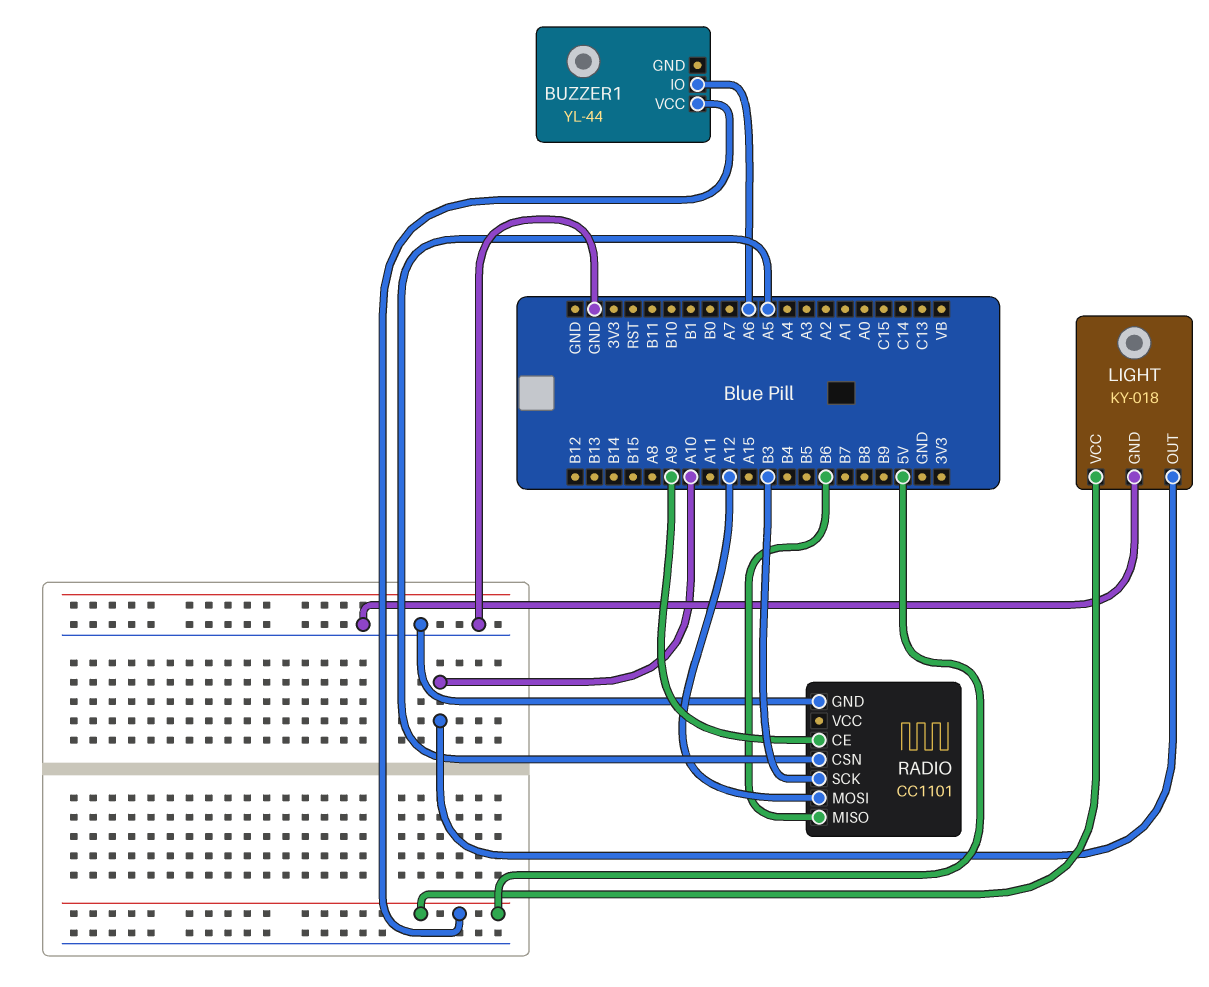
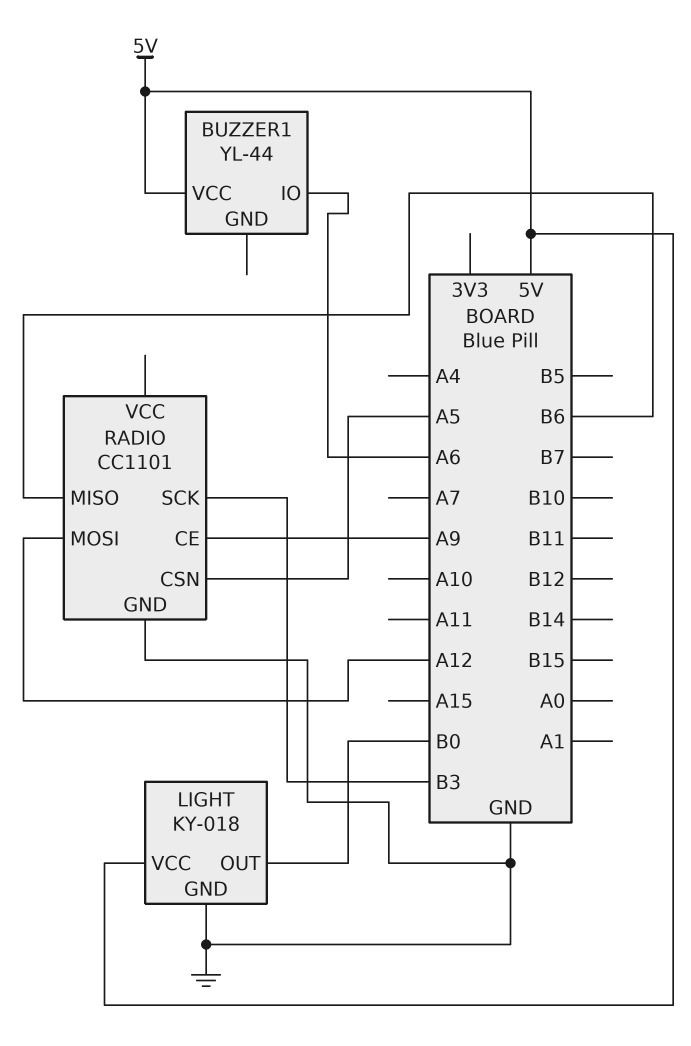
LIGHT pin OUT: A10 -> B0

